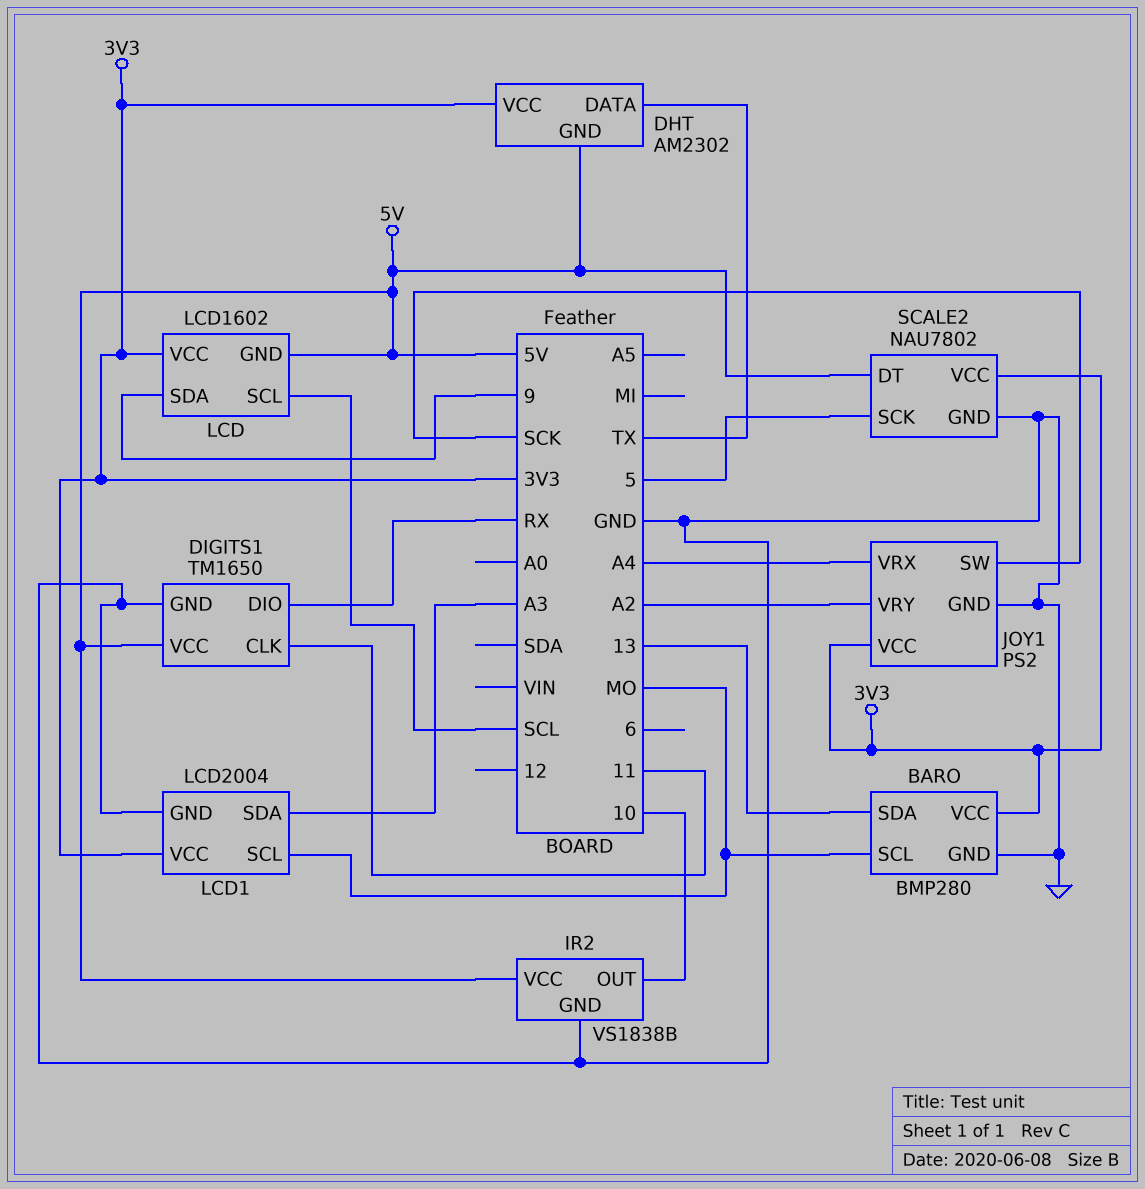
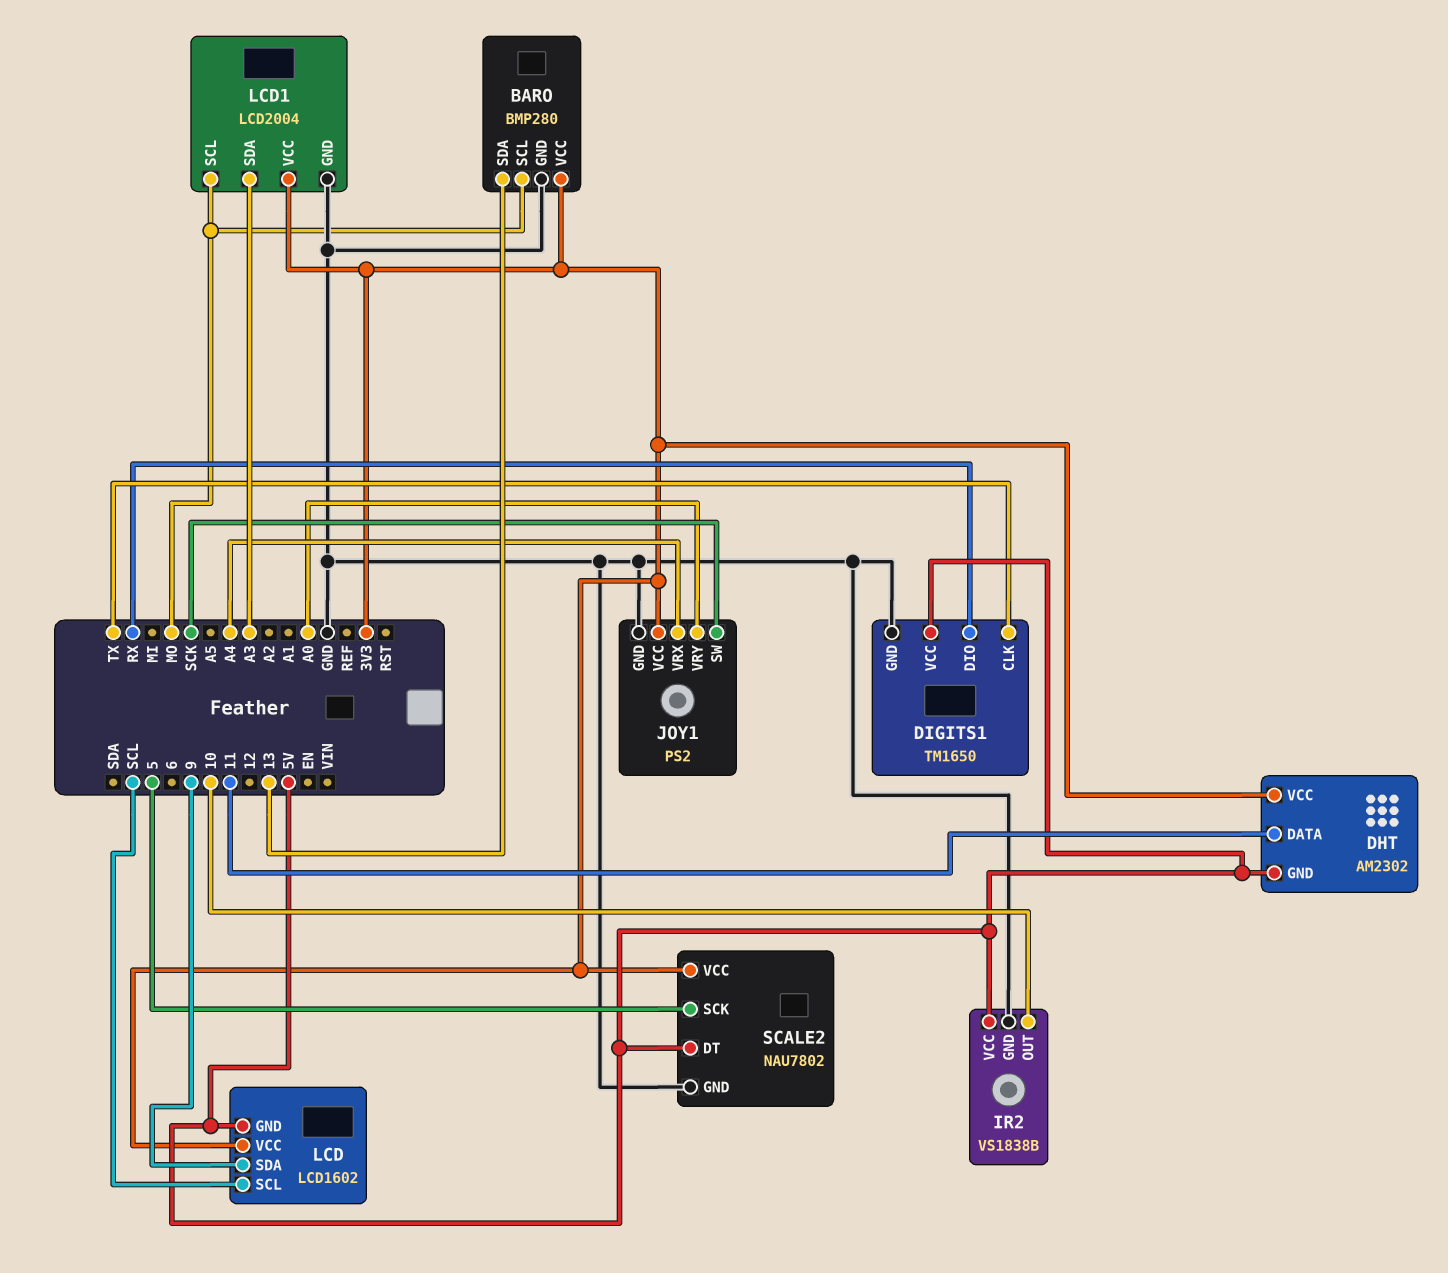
DHT pin DATA: TX -> 11
DIGITS1 pin CLK: 11 -> TX
JOY1 pin VRY: A2 -> A0

